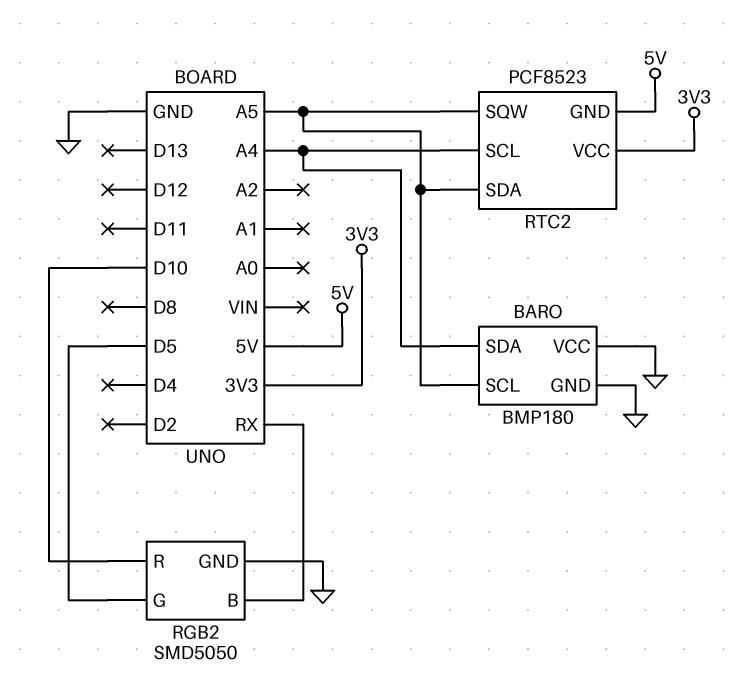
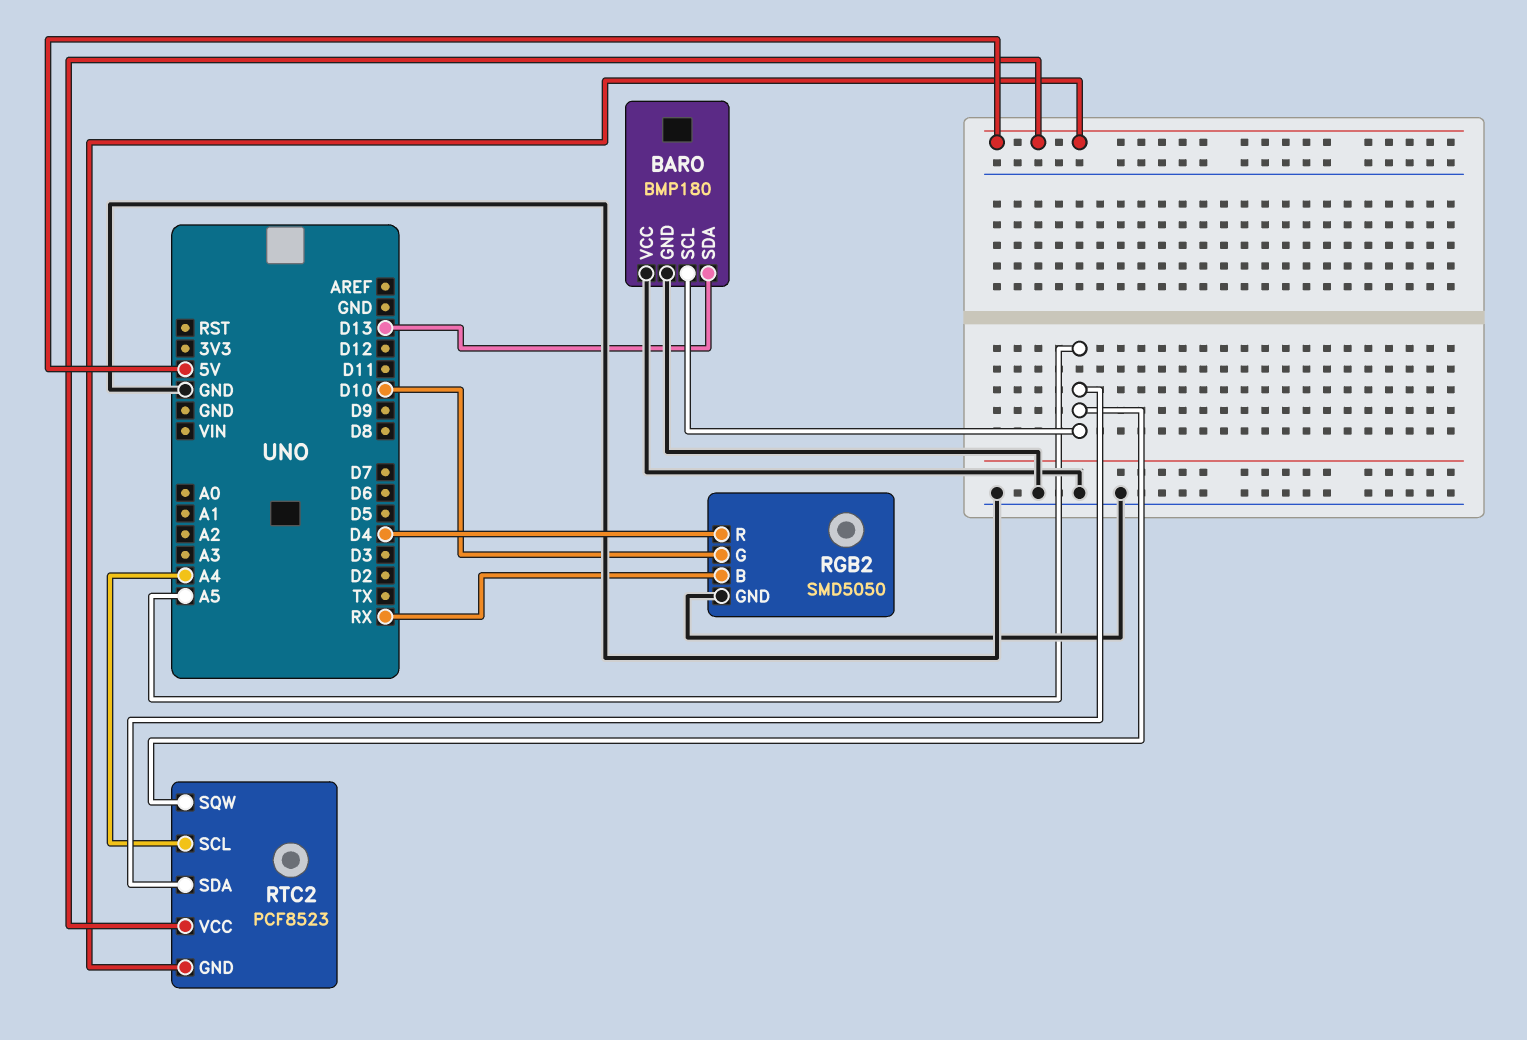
BARO pin SDA: A4 -> D13
RGB2 pin G: D5 -> D10
RGB2 pin R: D10 -> D4
RTC2 pin VCC: 3V3 -> 5V

